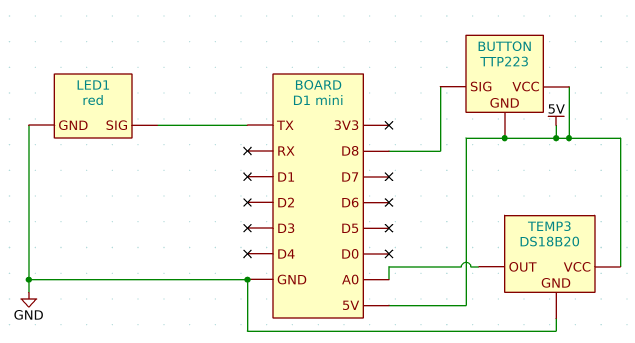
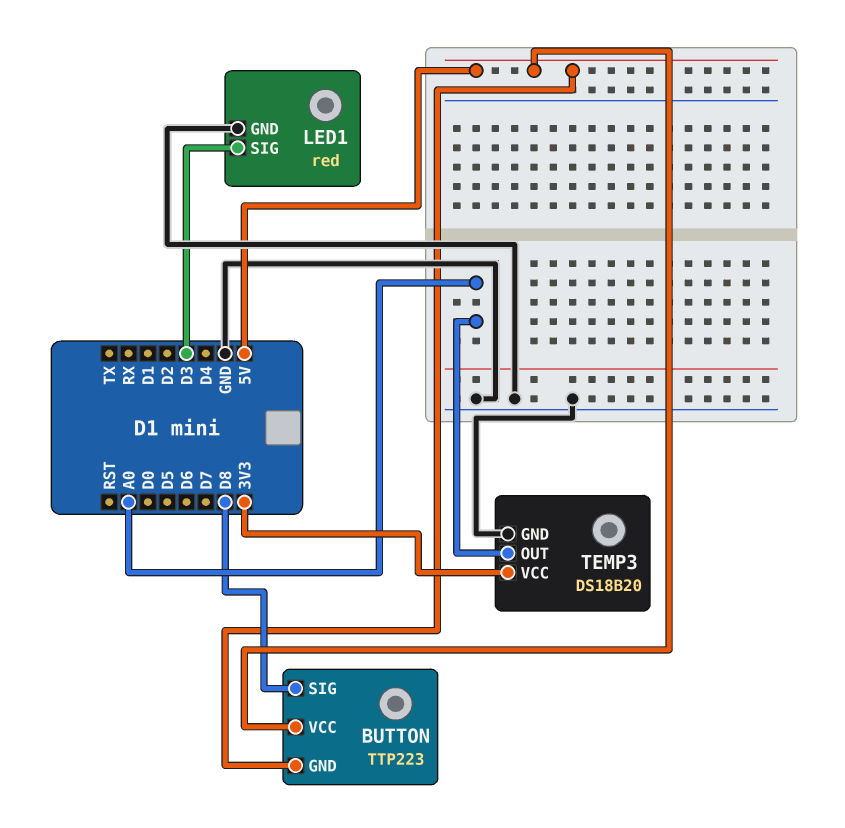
LED1 pin SIG: TX -> D3
TEMP3 pin VCC: 5V -> 3V3

